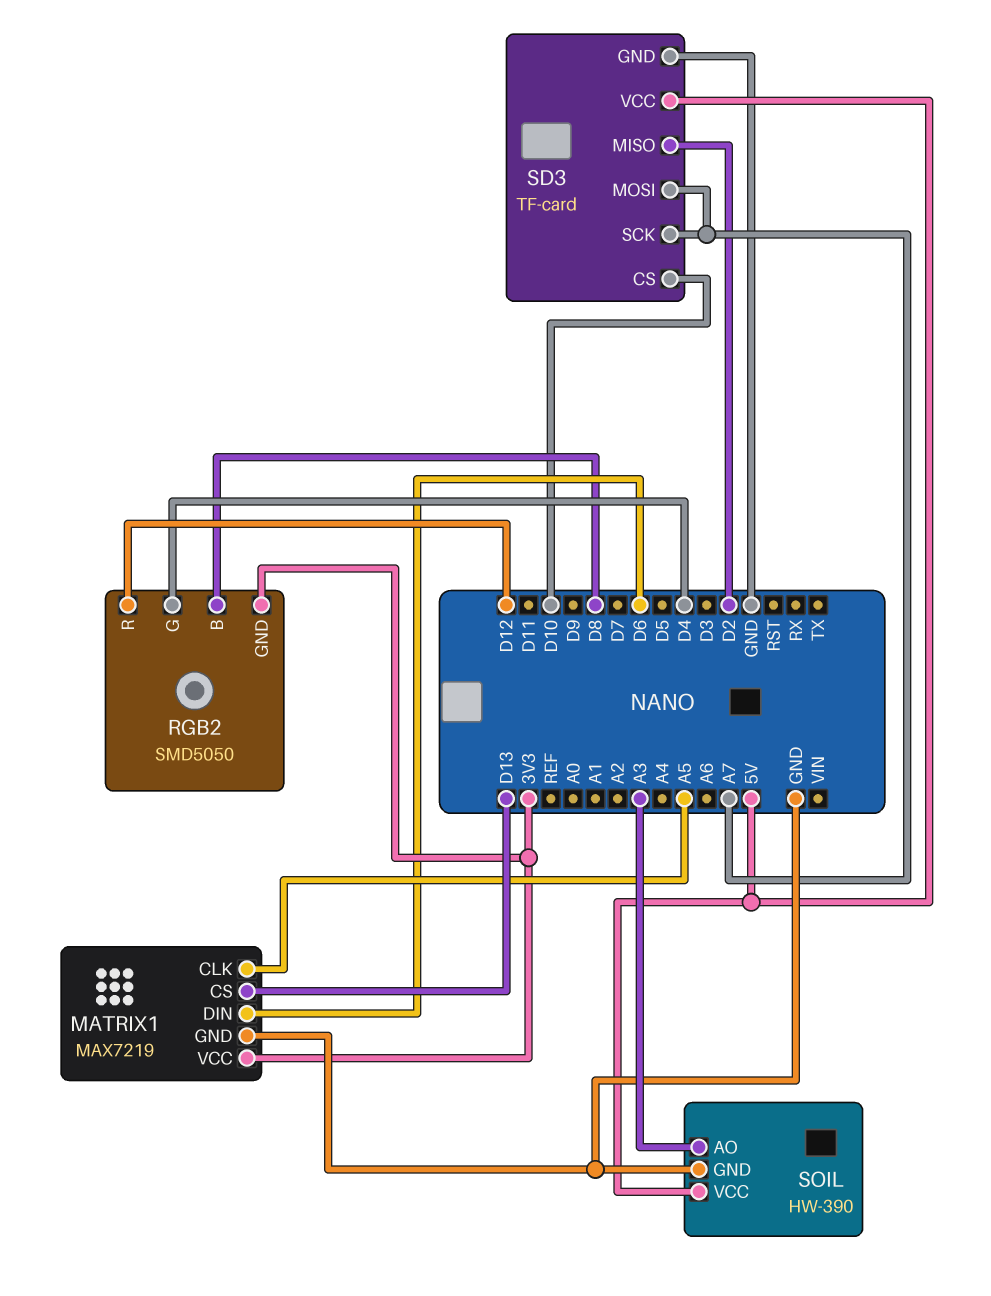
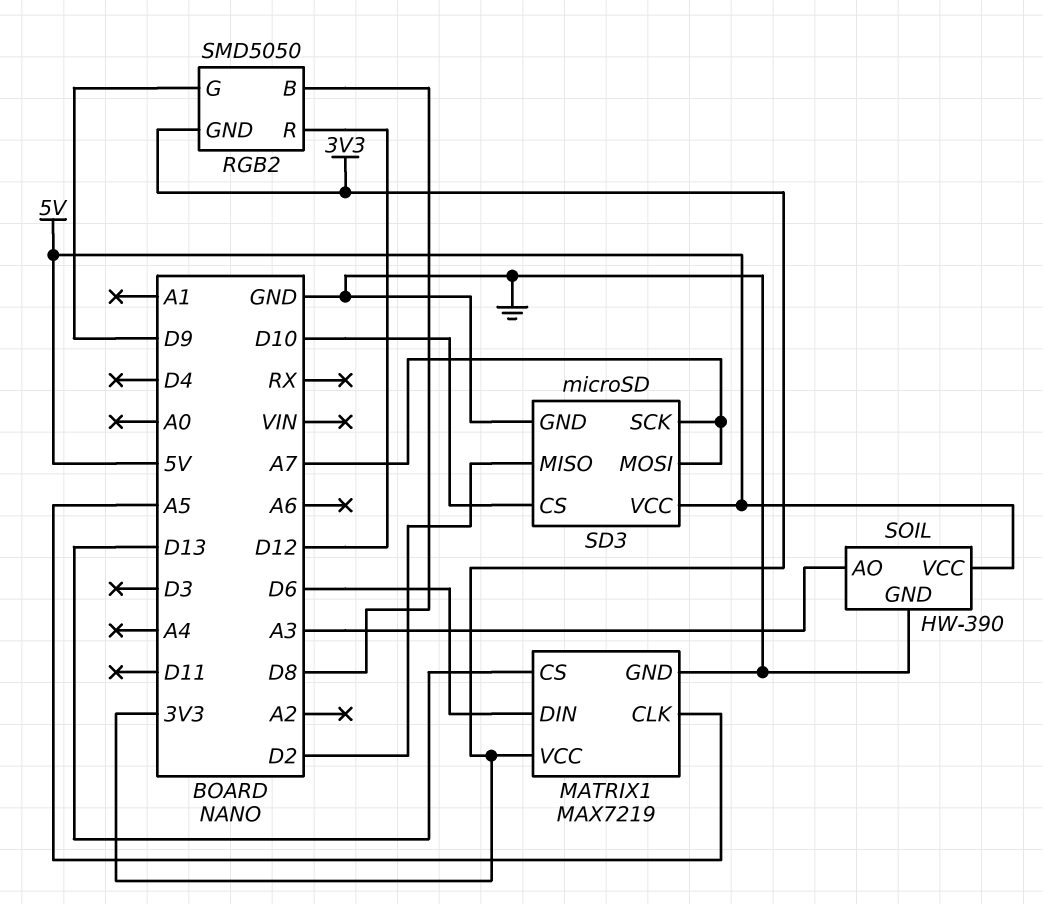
RGB2 pin G: D4 -> D9
SD3: TF-card -> microSD

